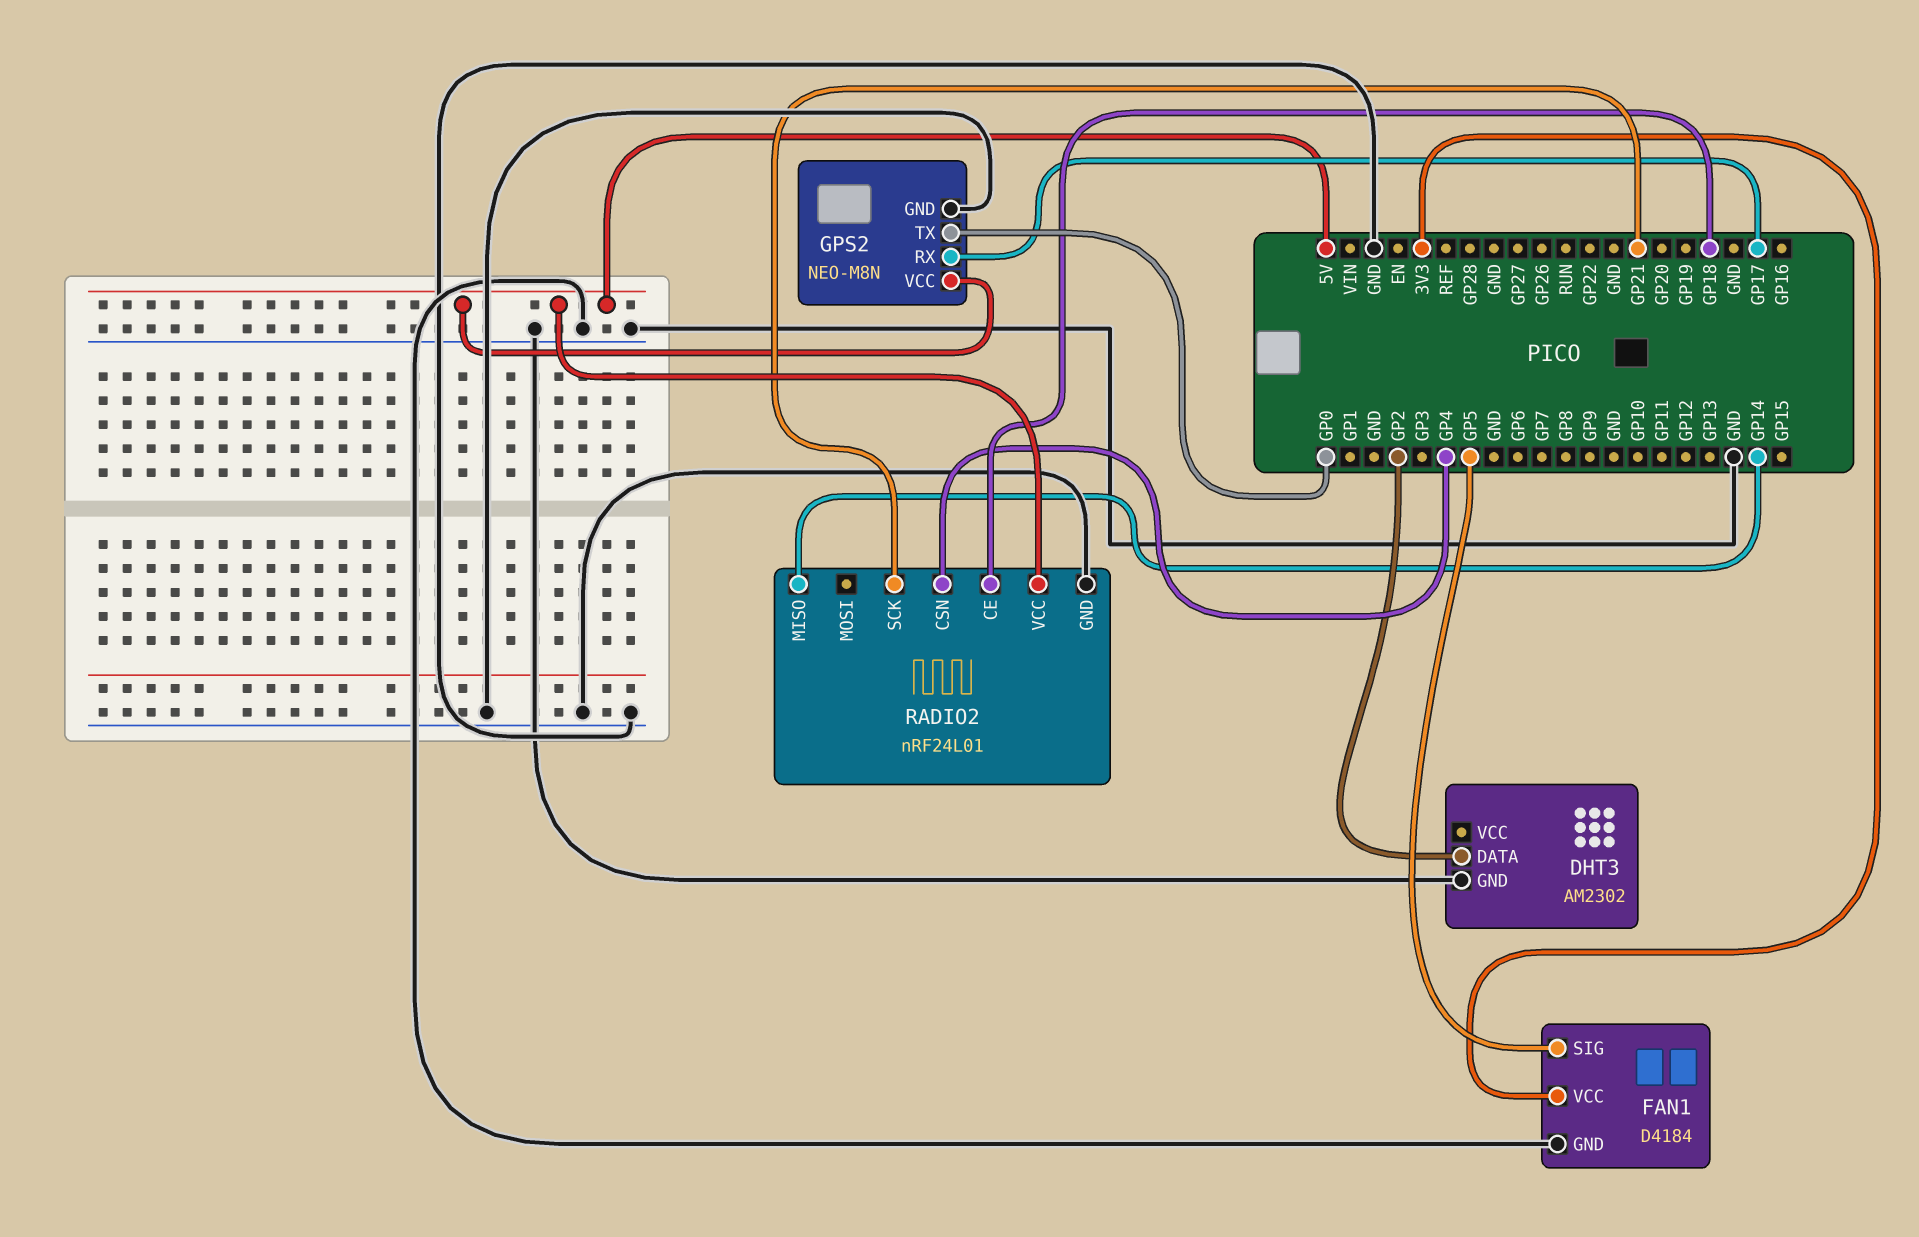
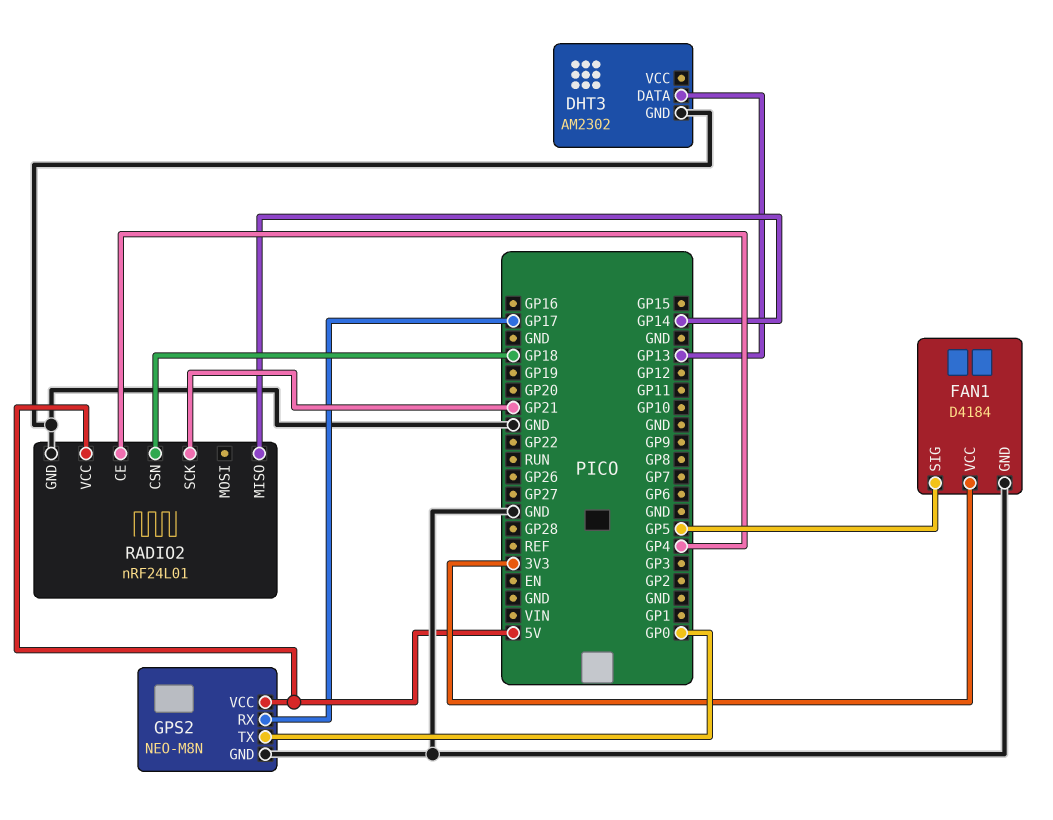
DHT3 pin DATA: GP2 -> GP13
RADIO2 pin CE: GP18 -> GP4
RADIO2 pin CSN: GP4 -> GP18

